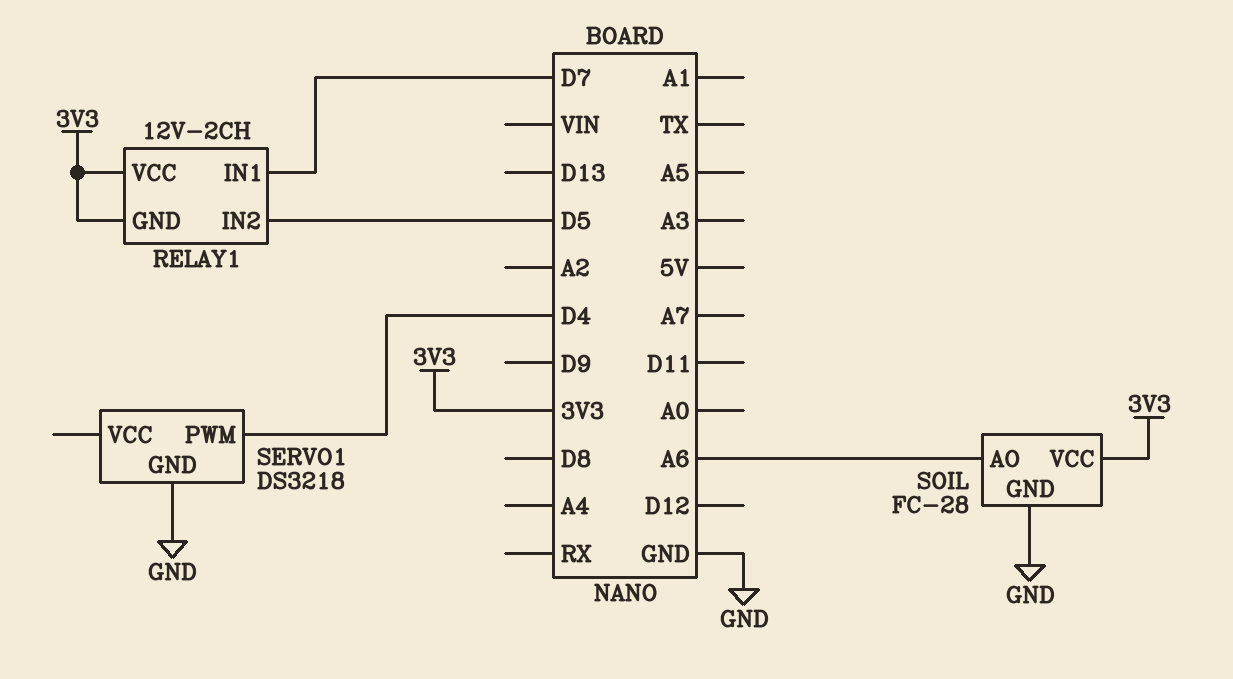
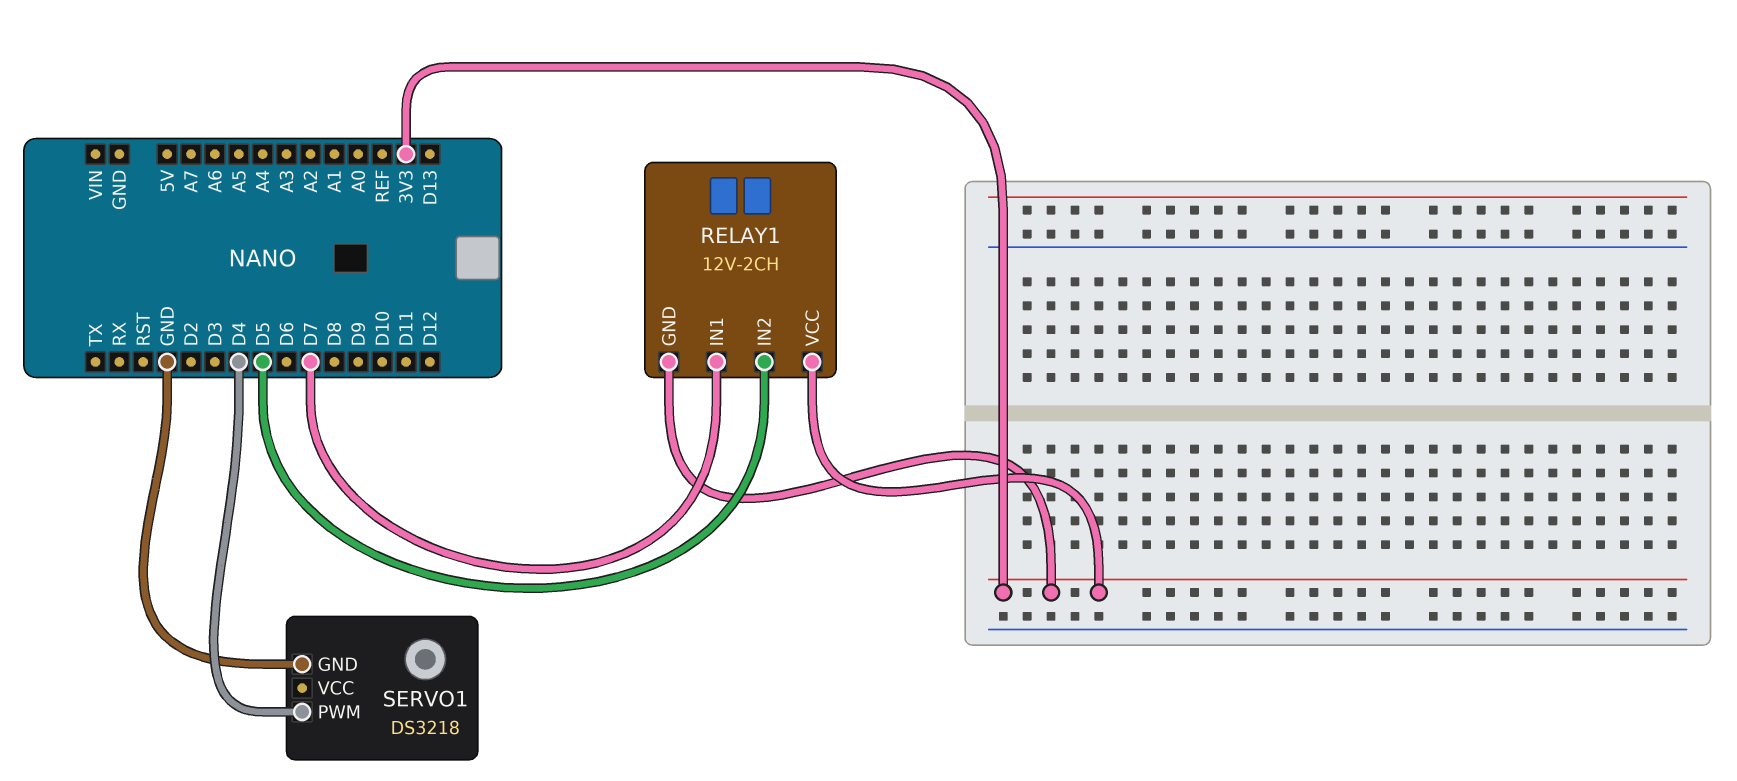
SOIL: FC-28 -> none
SOIL pin AO: A6 -> none
SOIL pin GND: GND -> none
SOIL pin VCC: 3V3 -> none

